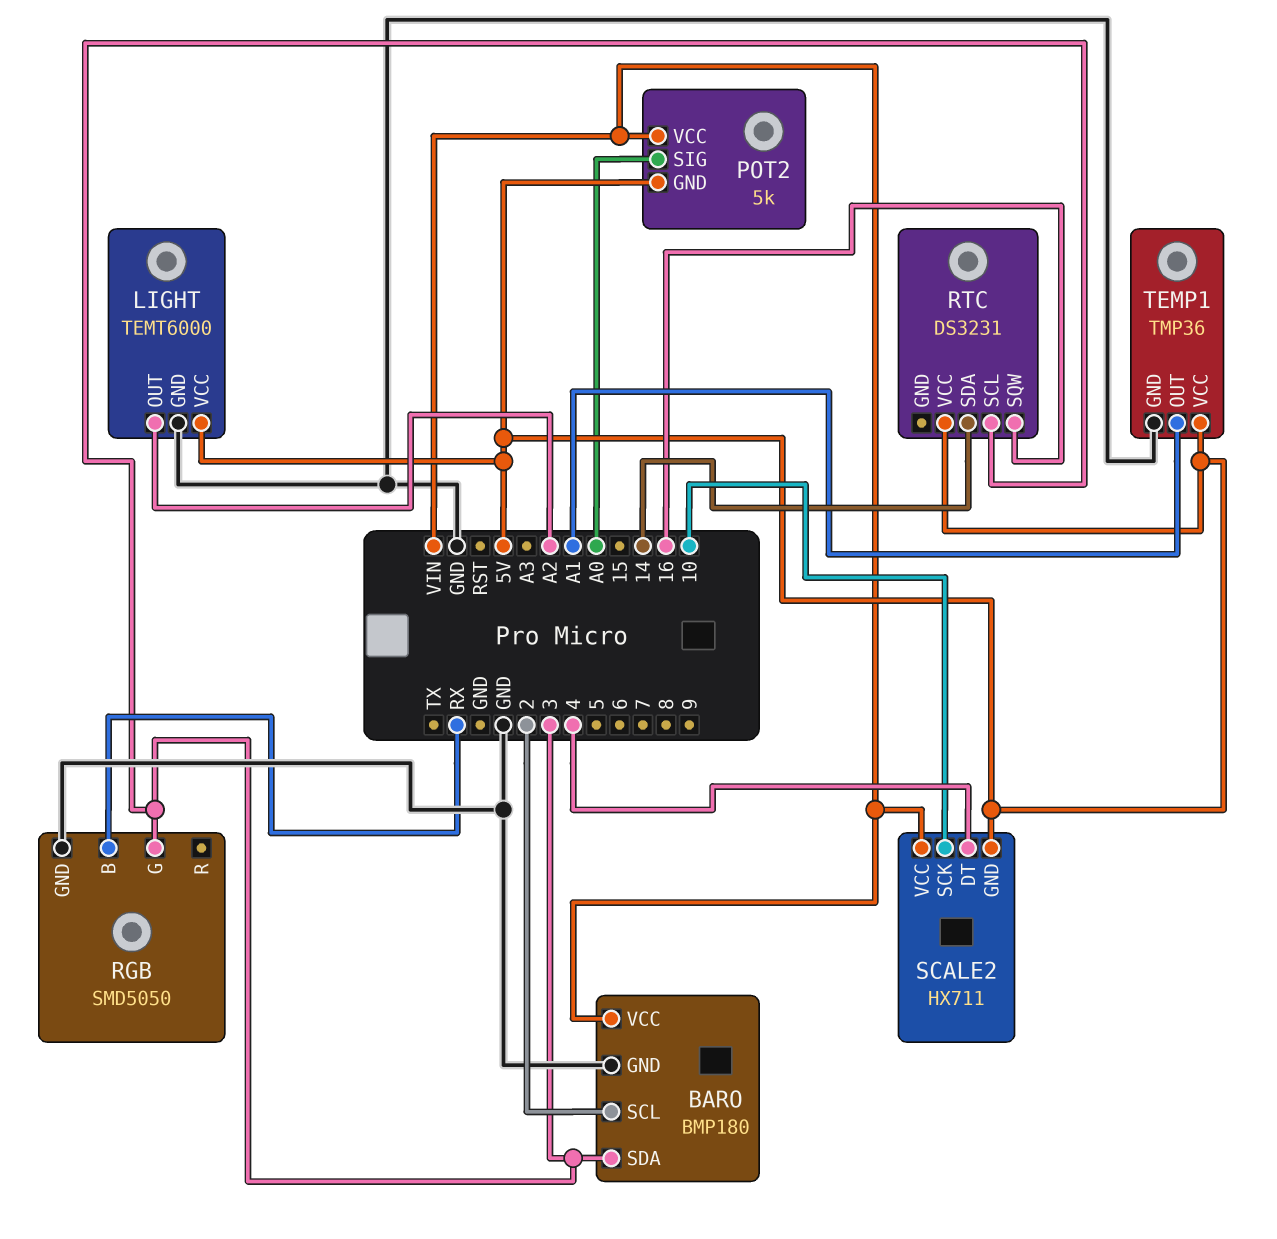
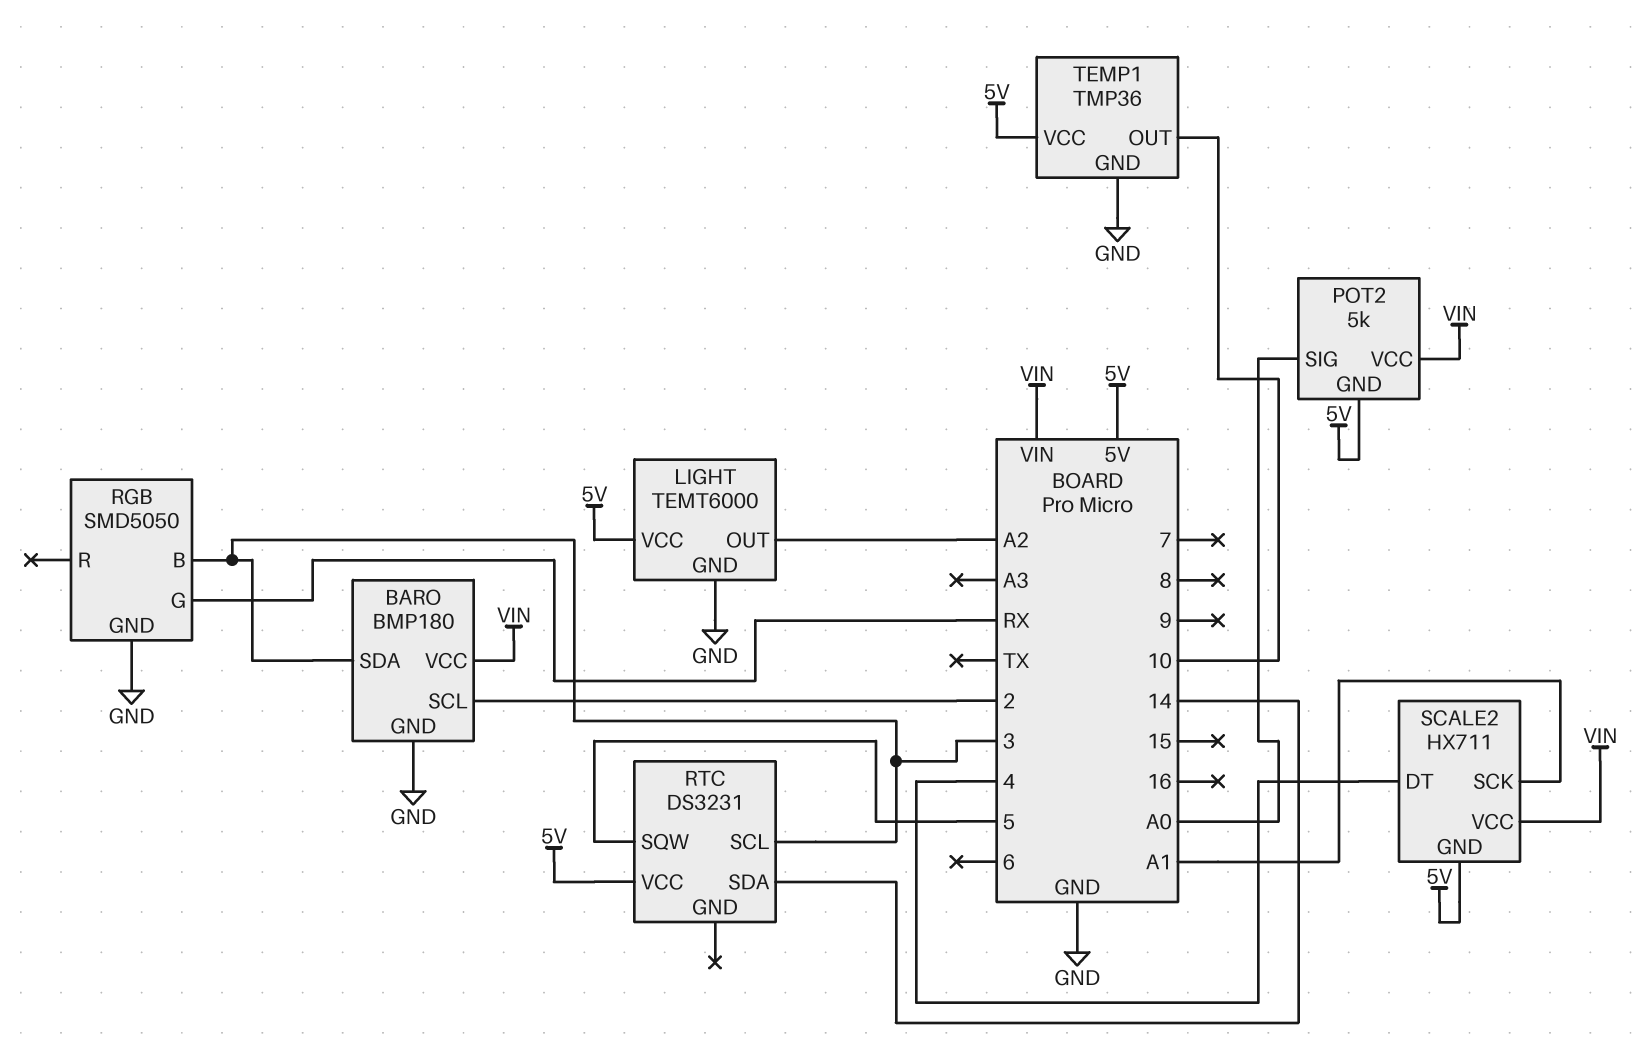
RGB pin B: RX -> 3
RGB pin G: 3 -> RX
RTC pin SQW: 16 -> 5
SCALE2 pin SCK: 10 -> A1
TEMP1 pin OUT: A1 -> 10

